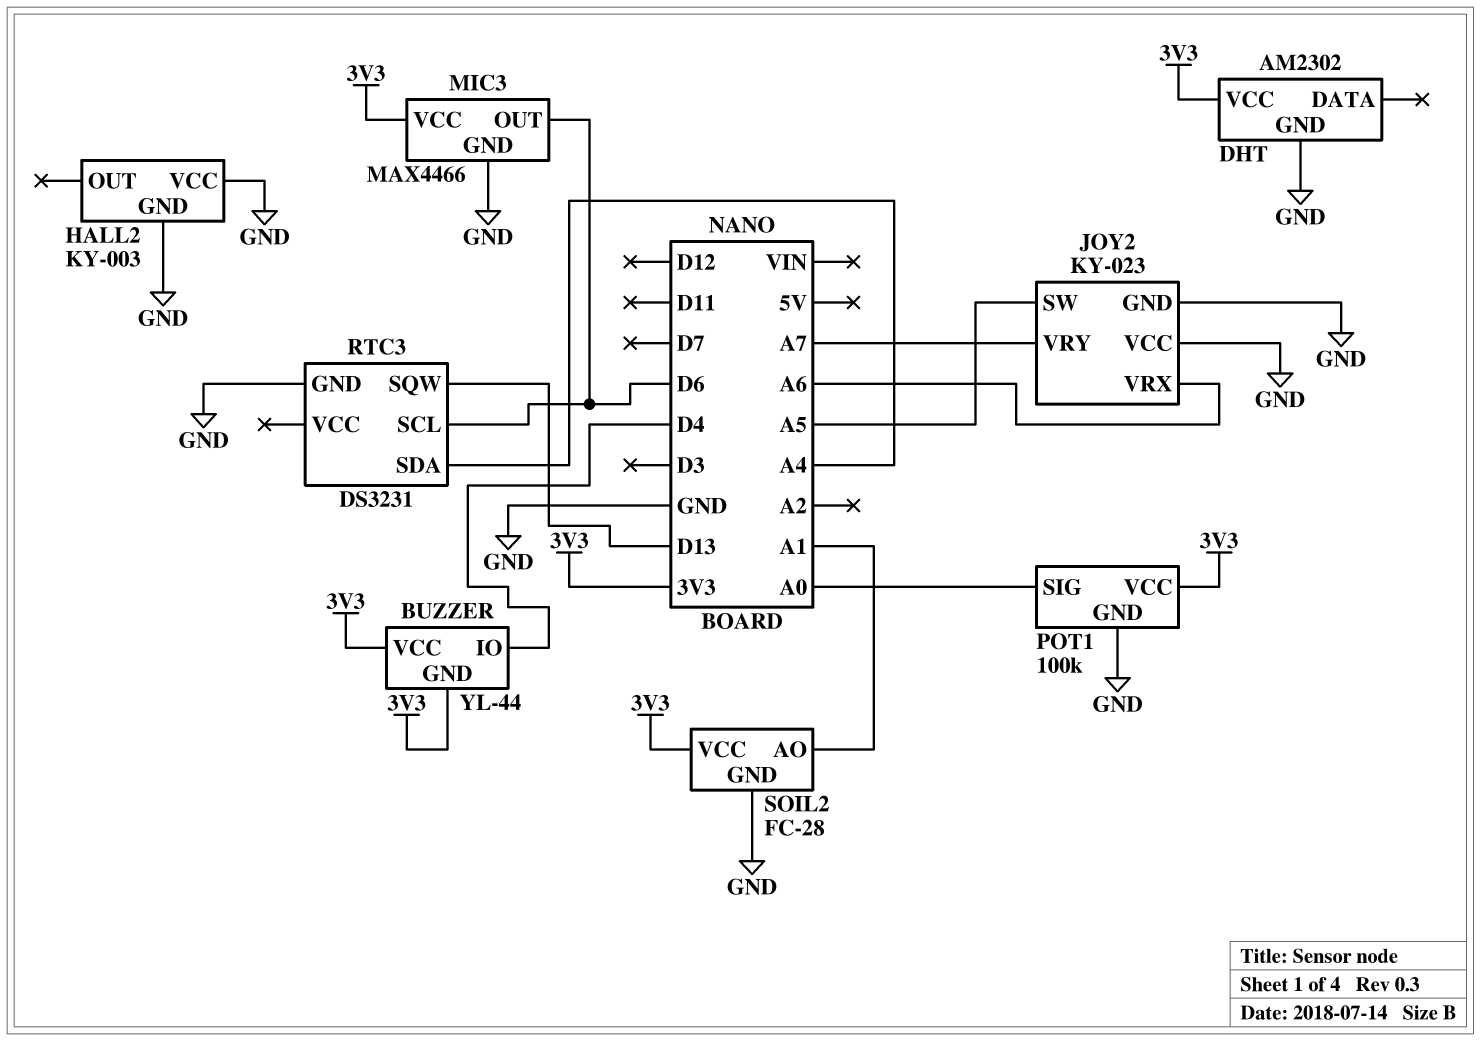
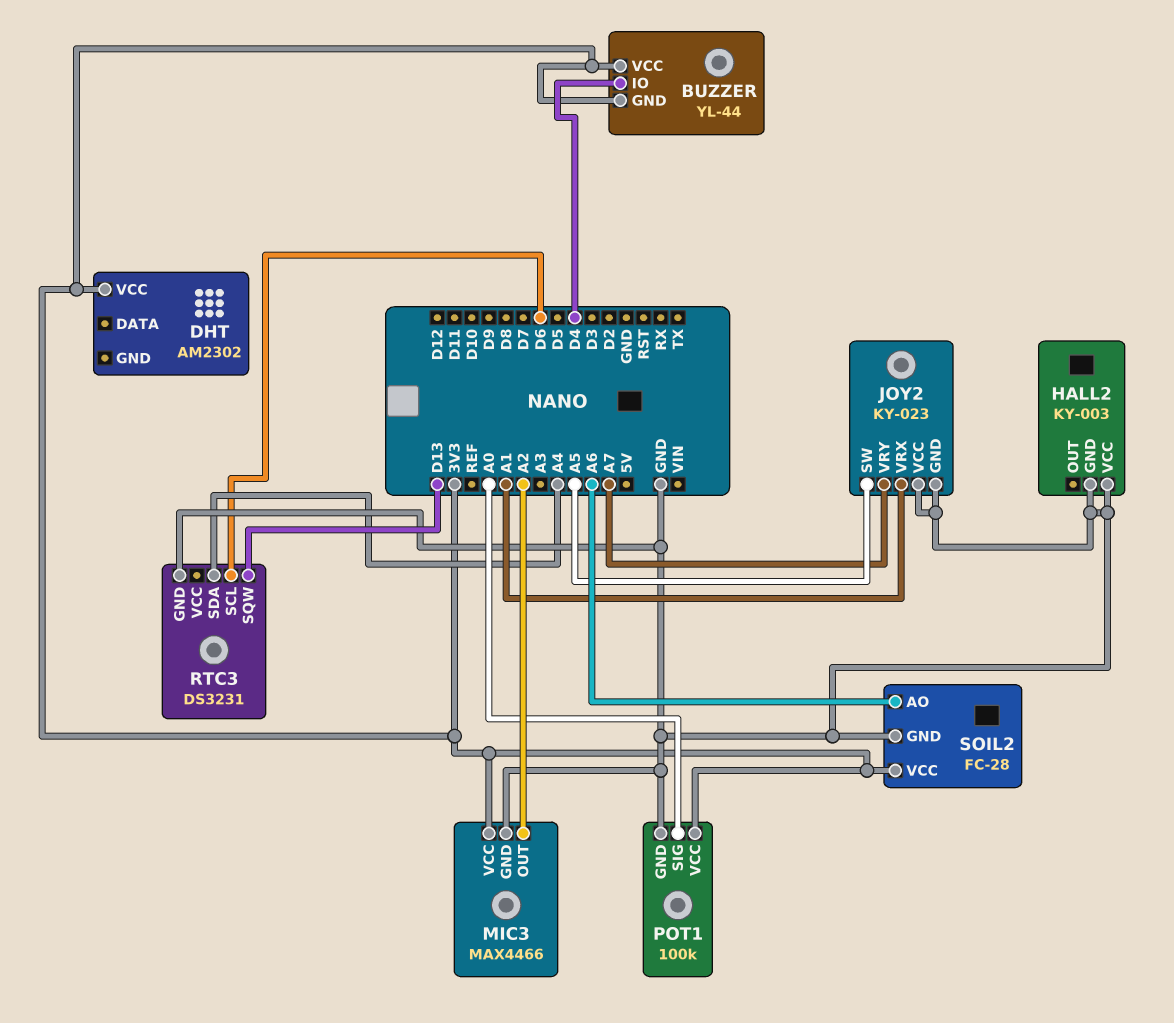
DHT pin GND: GND -> none
JOY2 pin VRX: A6 -> A1
MIC3 pin OUT: D6 -> A2
SOIL2 pin AO: A1 -> A6

